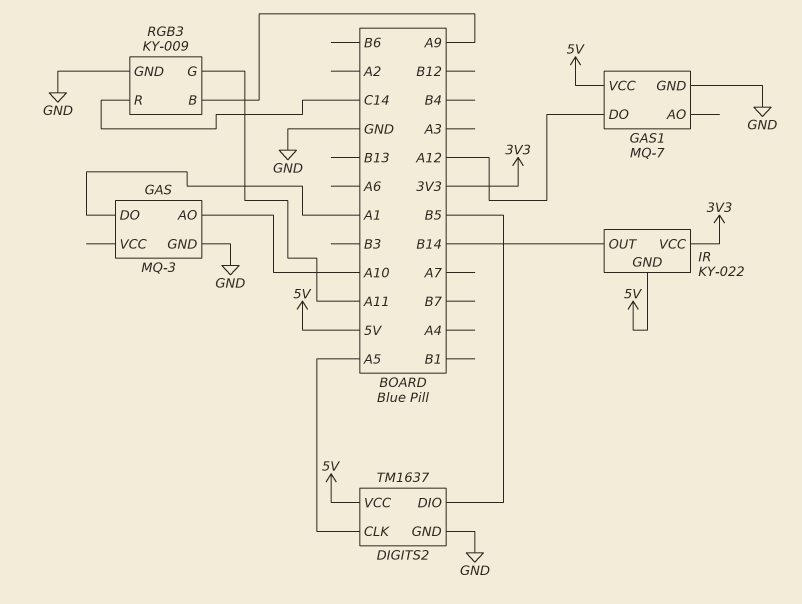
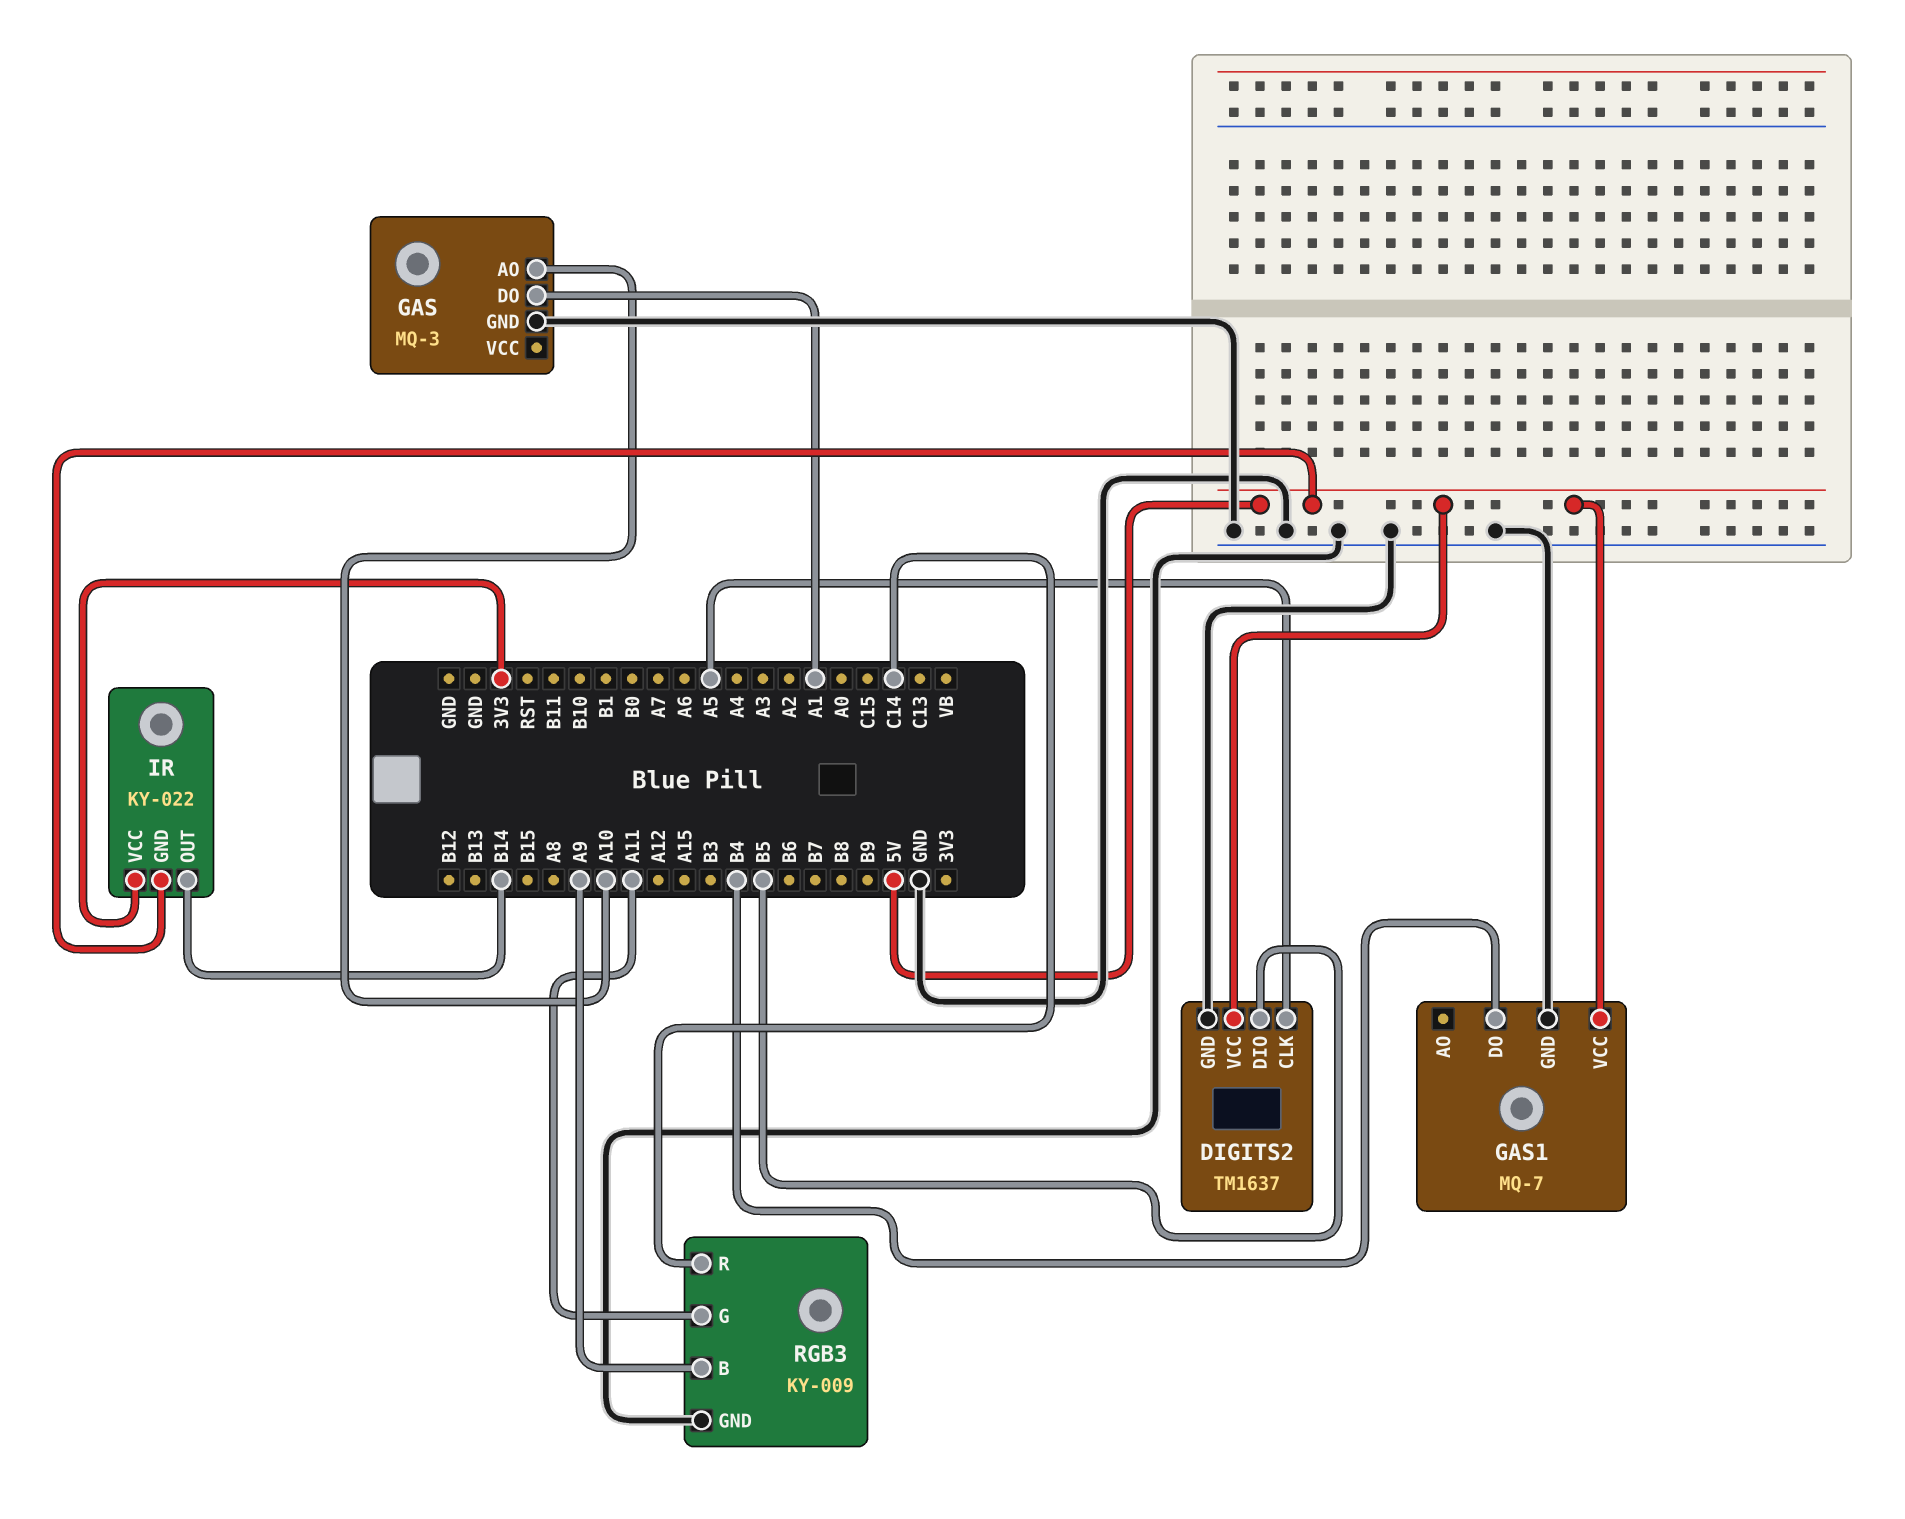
GAS1 pin DO: A12 -> B4

